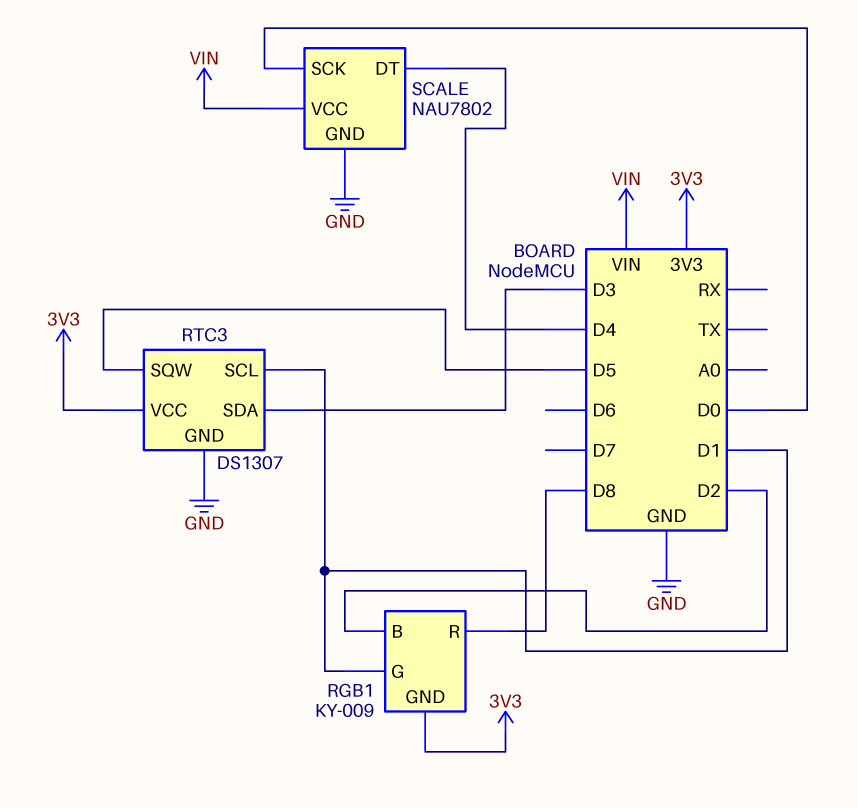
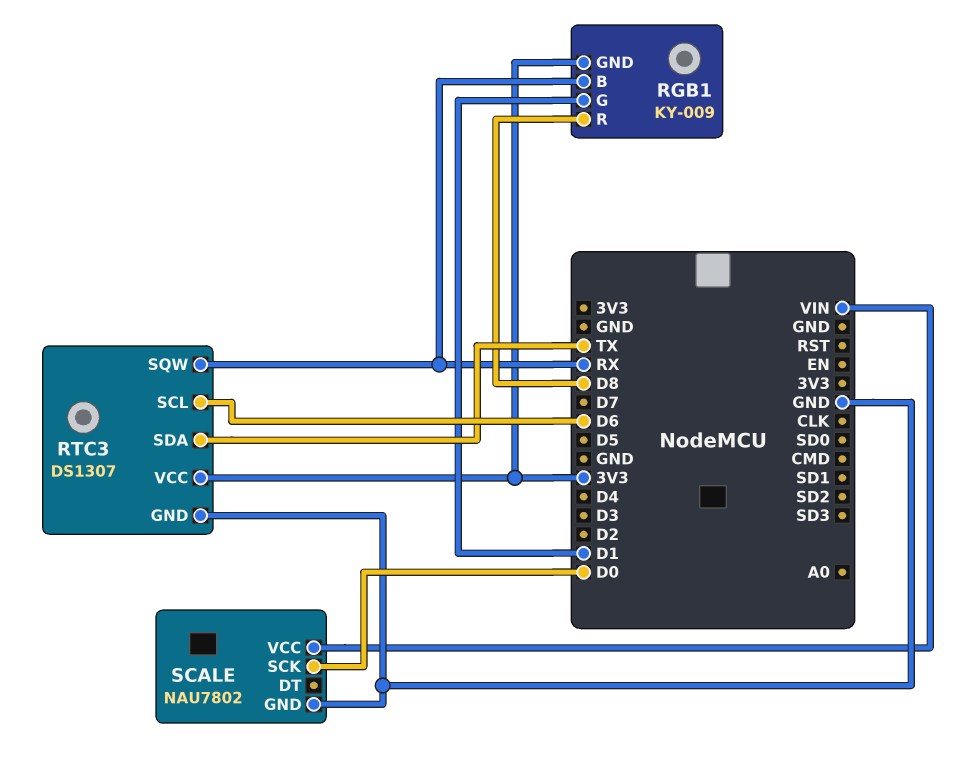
RGB1 pin B: D2 -> RX
RTC3 pin SCL: D1 -> D6
RTC3 pin SDA: D3 -> TX
RTC3 pin SQW: D5 -> RX
SCALE pin DT: D4 -> none

